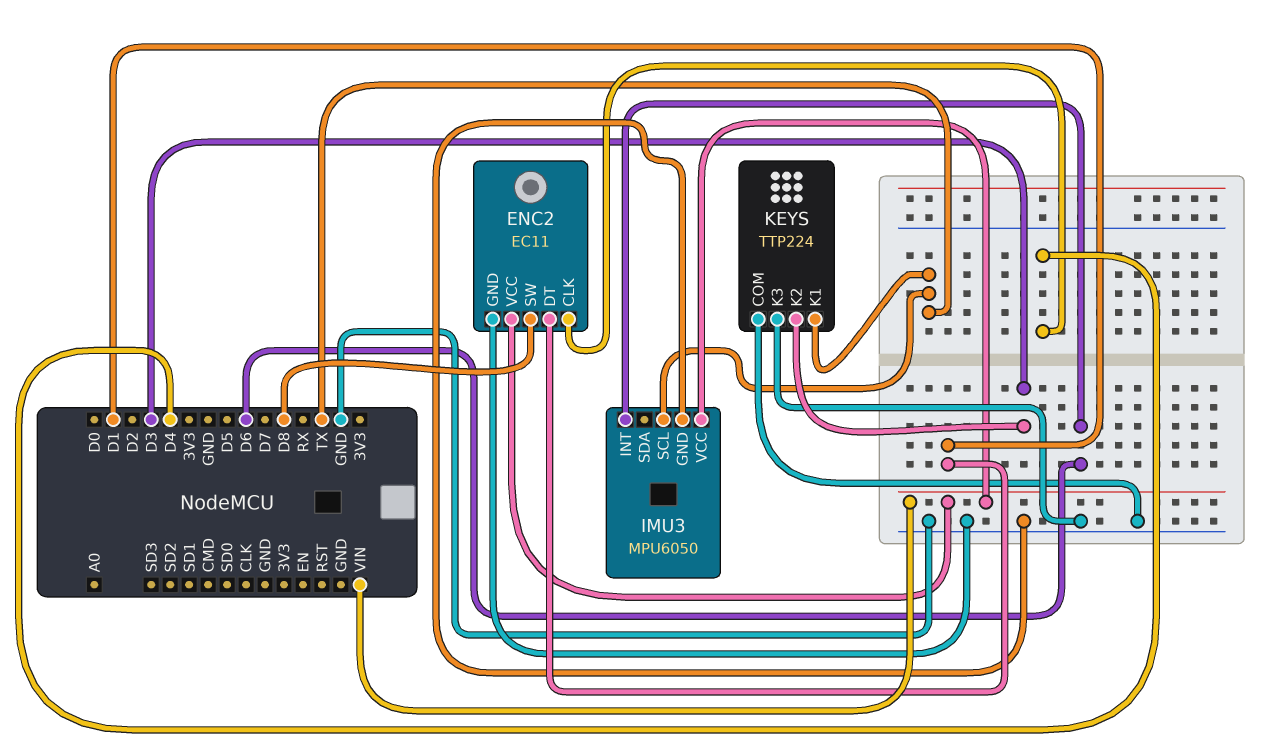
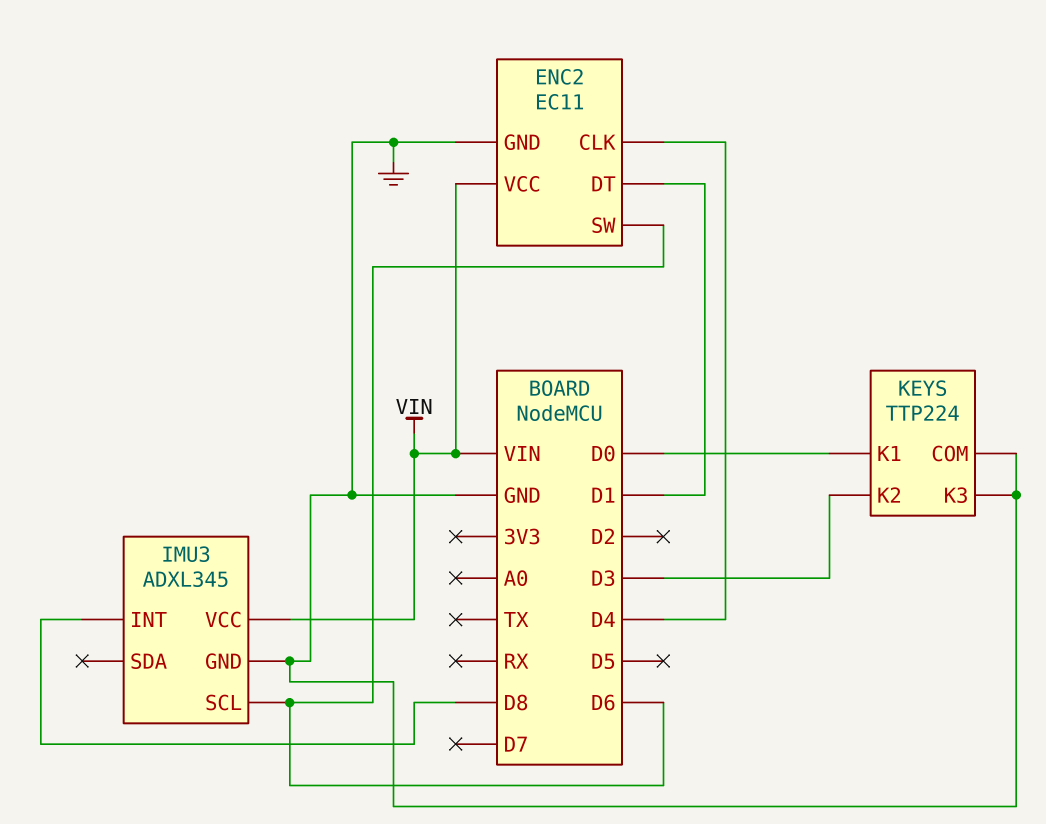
ENC2 pin SW: D8 -> D6
IMU3: MPU6050 -> ADXL345
IMU3 pin INT: D6 -> D8
IMU3 pin SCL: TX -> D6
KEYS pin K1: TX -> D0

